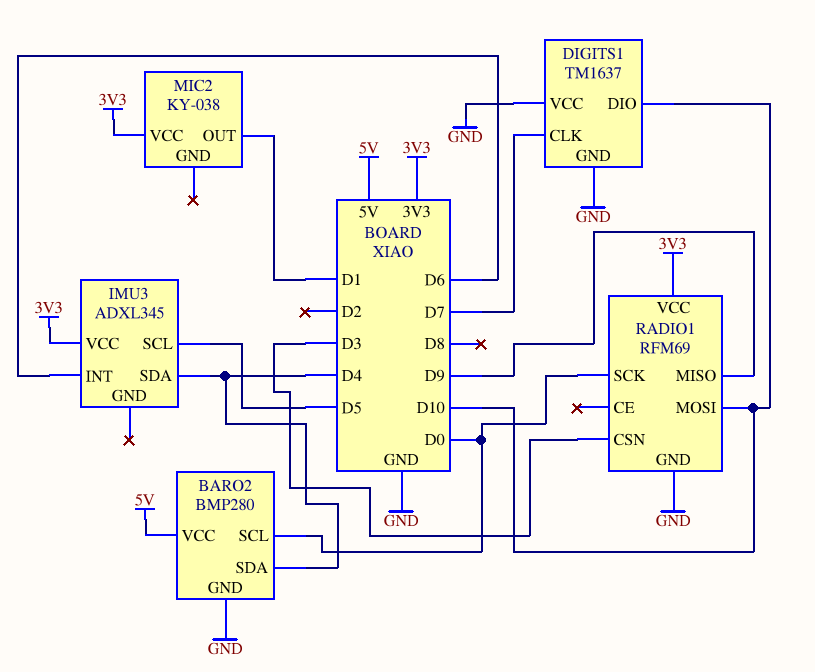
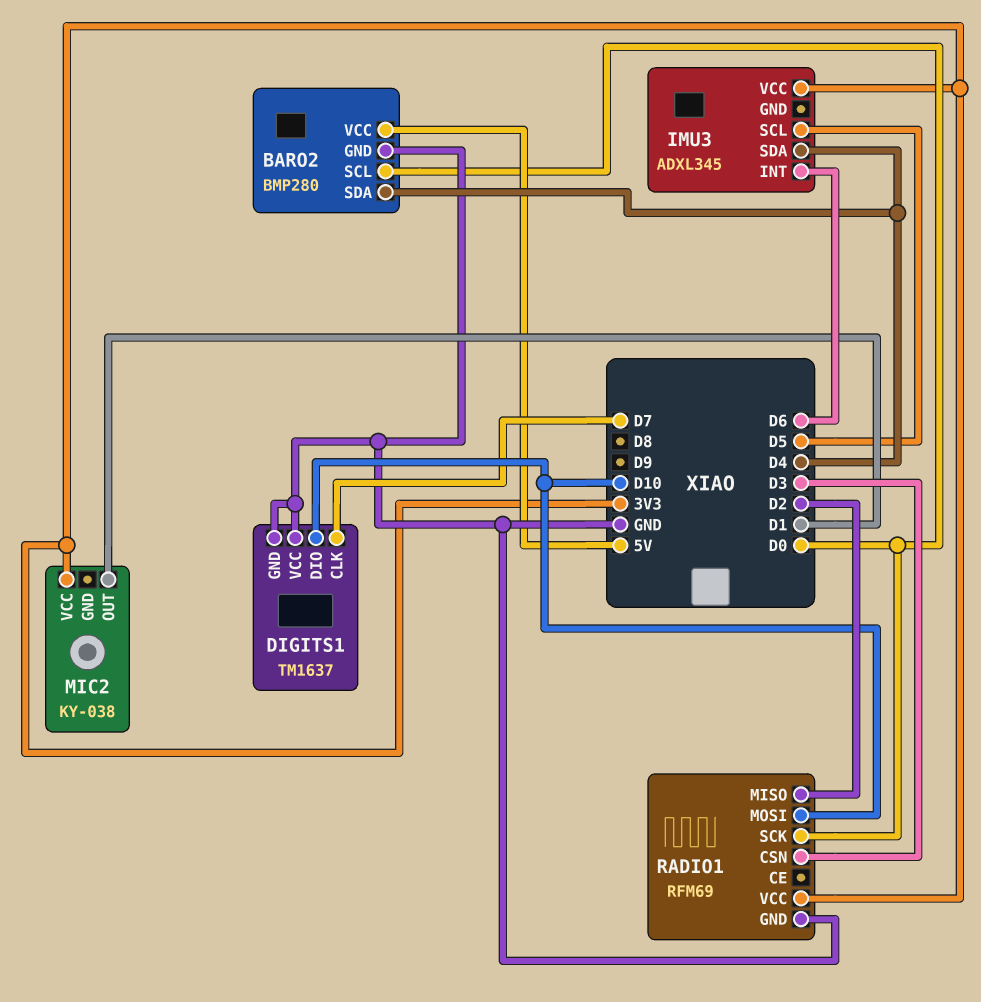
RADIO1 pin MISO: D9 -> D2

